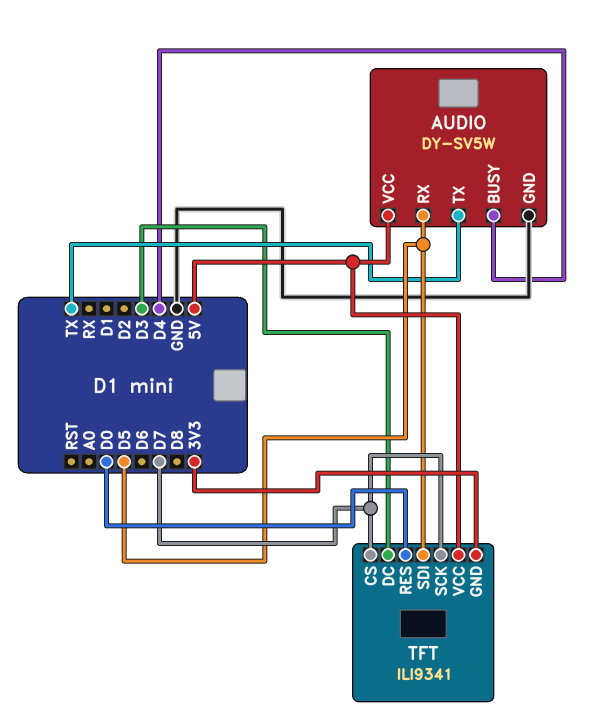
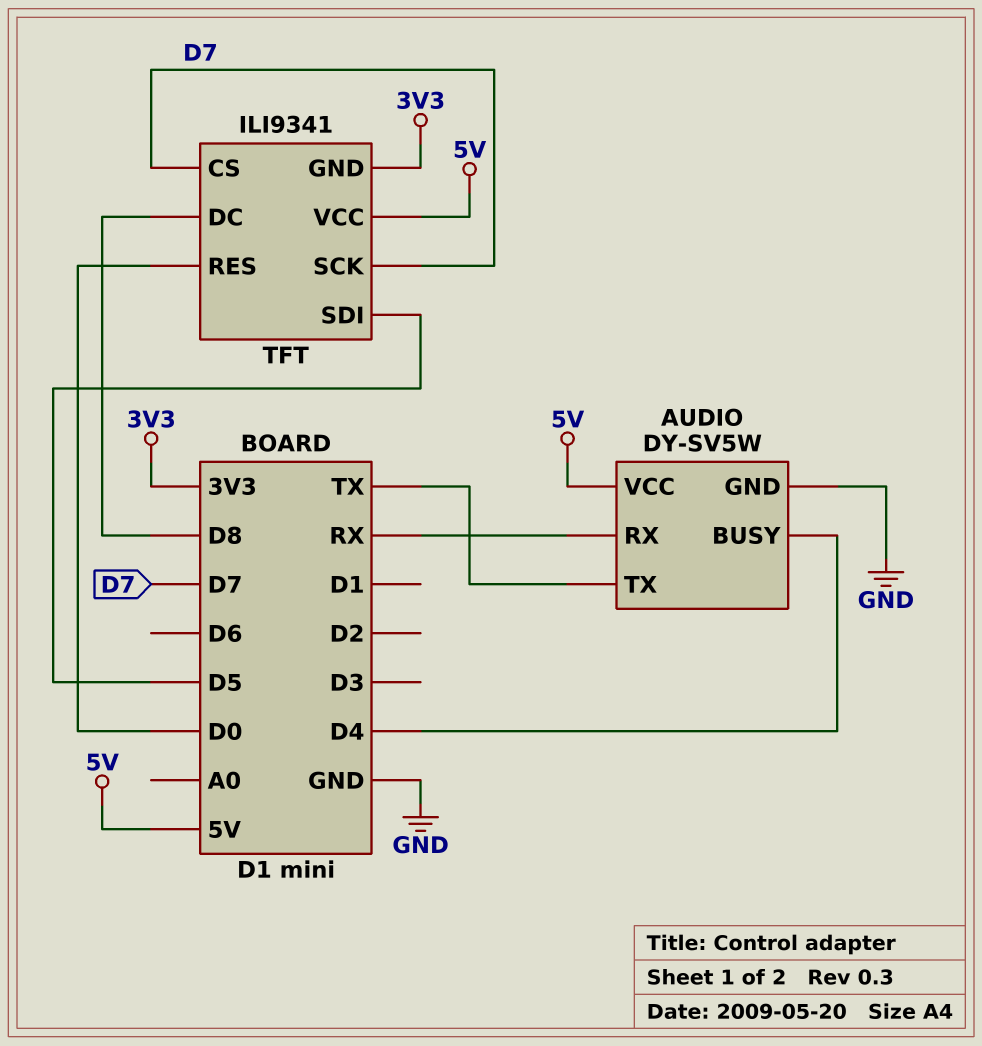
AUDIO pin RX: D5 -> RX
TFT pin DC: D3 -> D8

